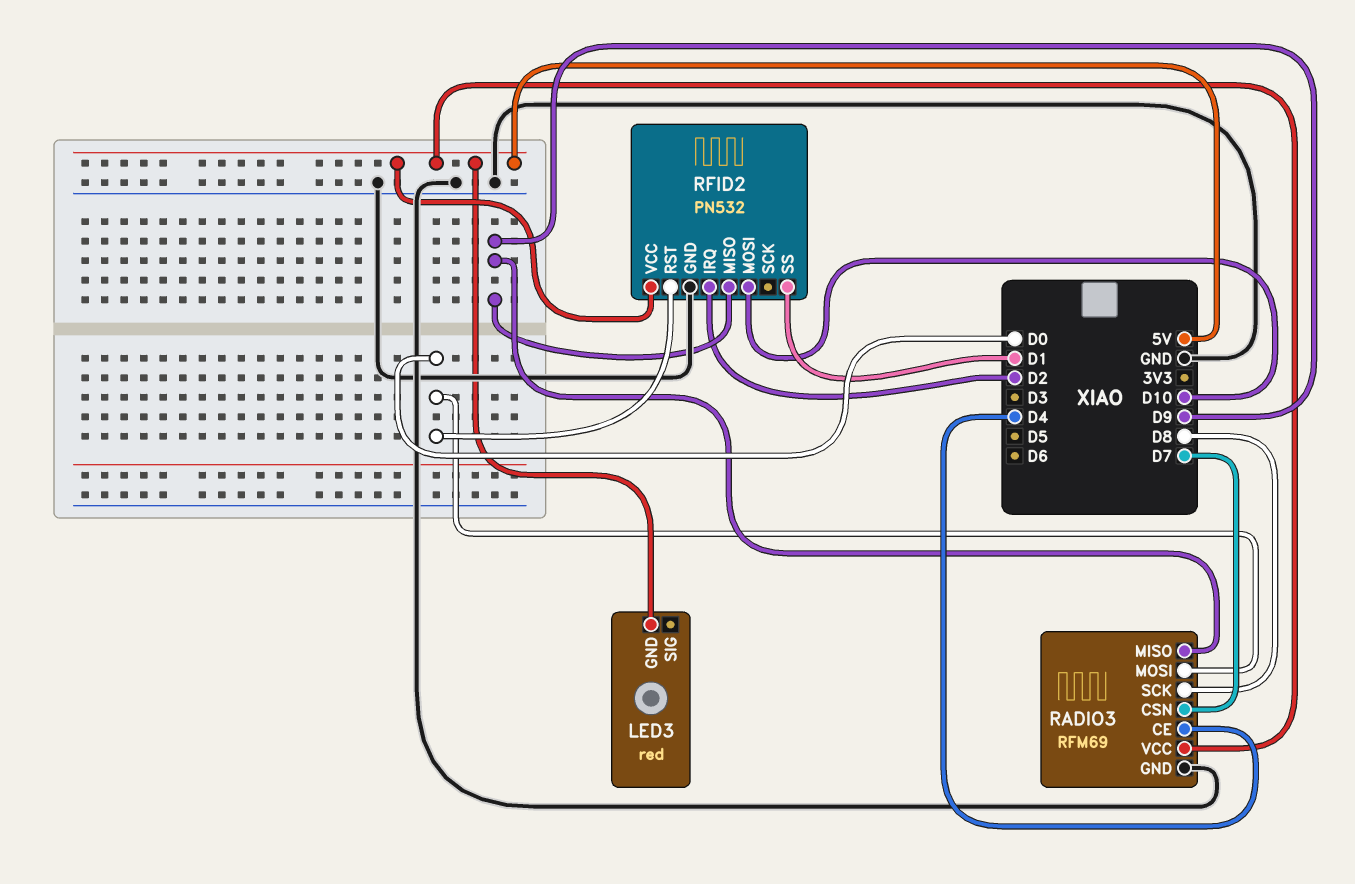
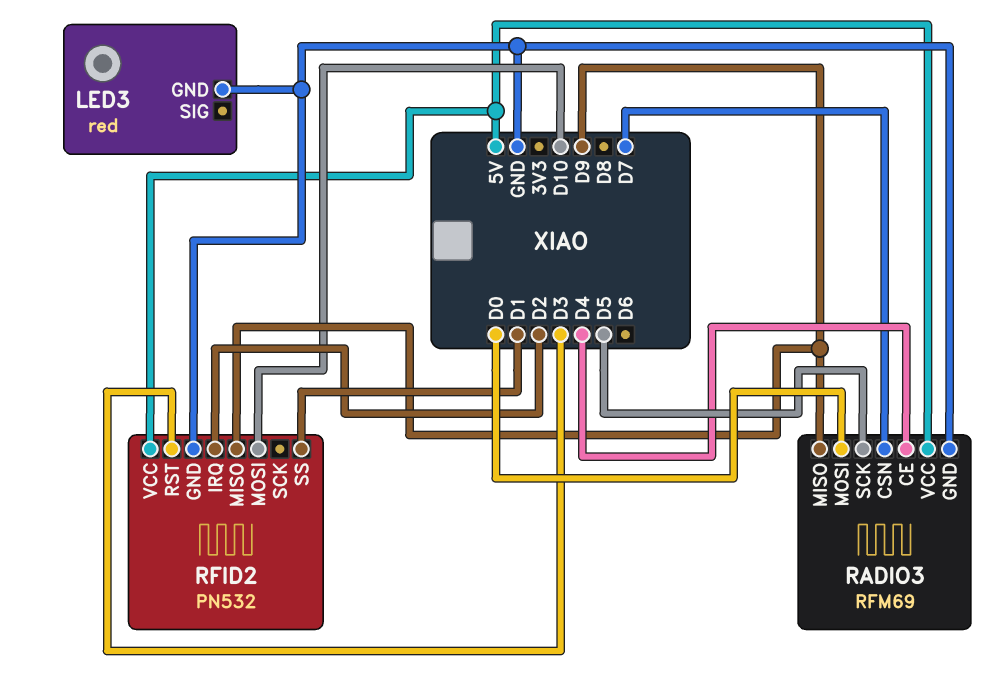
LED3 pin GND: 5V -> GND
RADIO3 pin SCK: D8 -> D5
RFID2 pin RST: D0 -> D3

